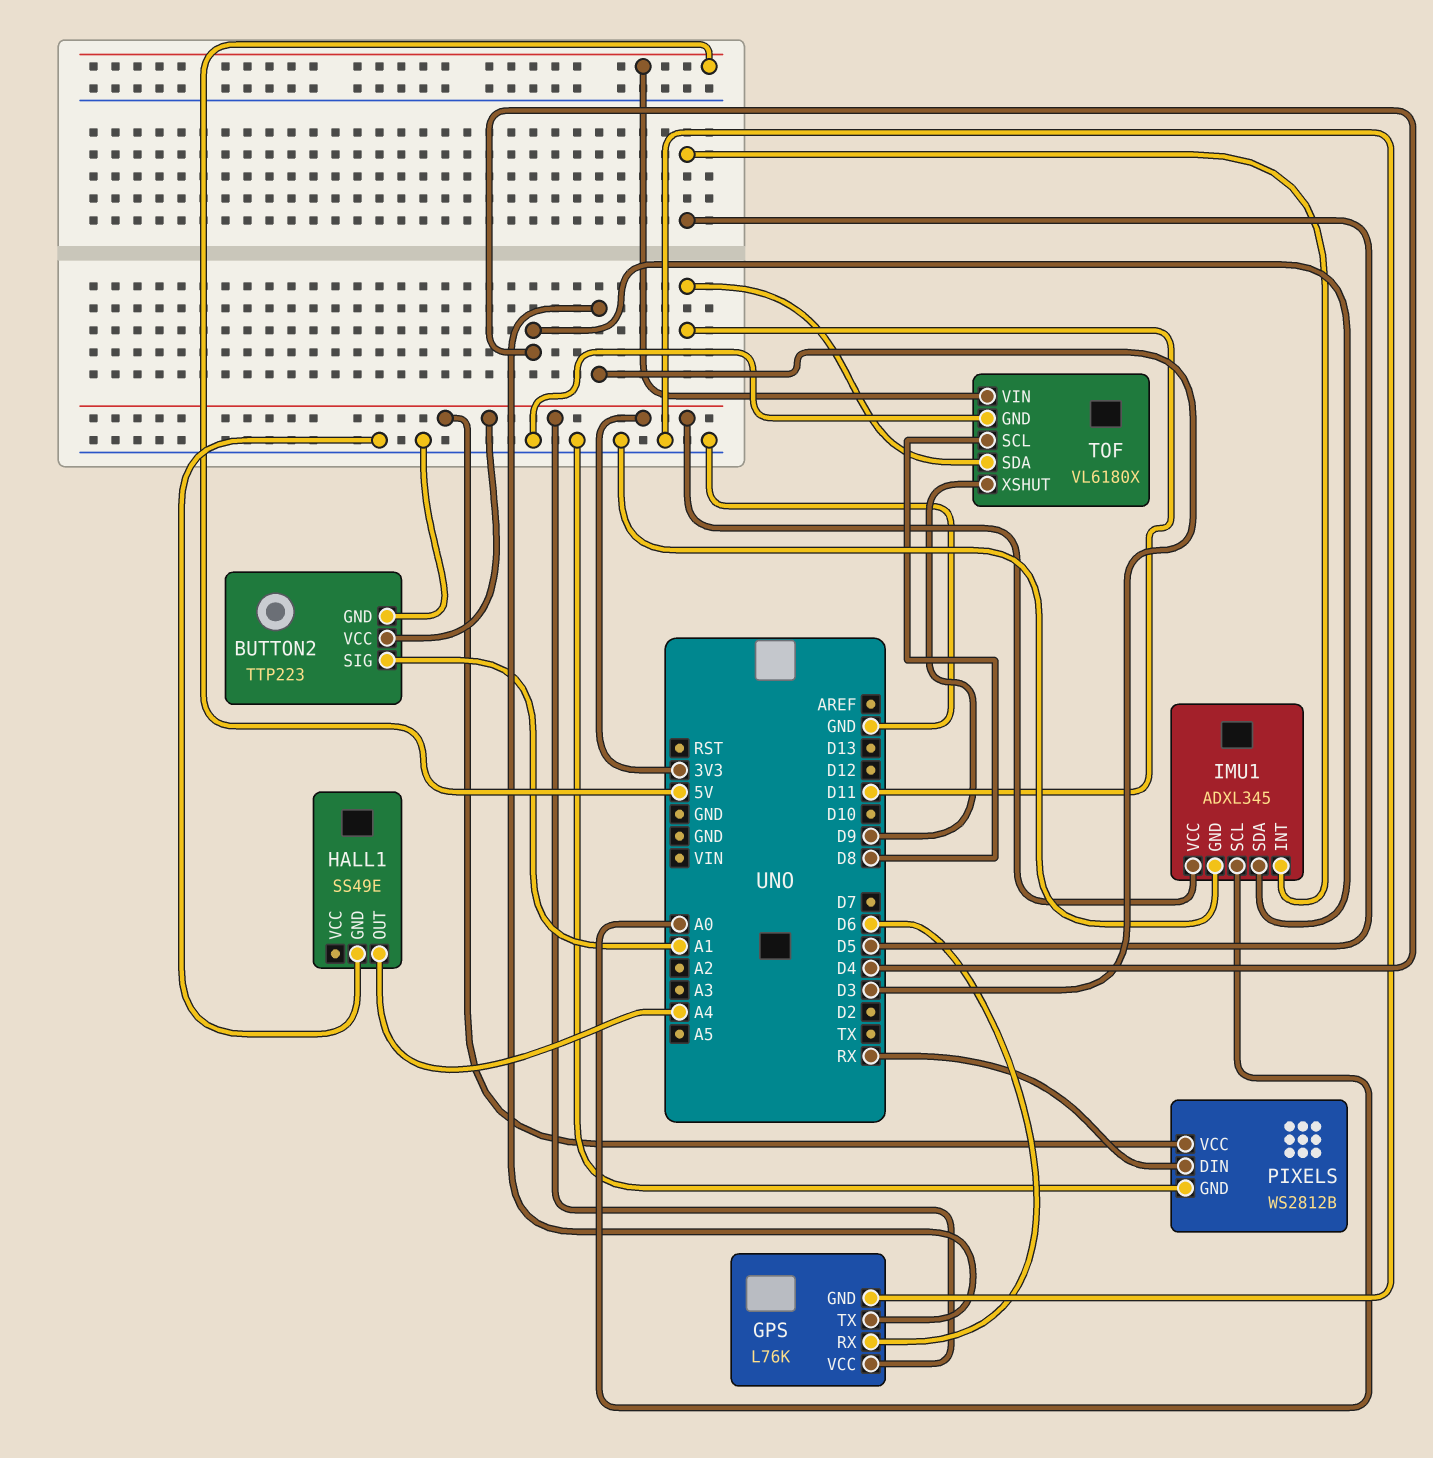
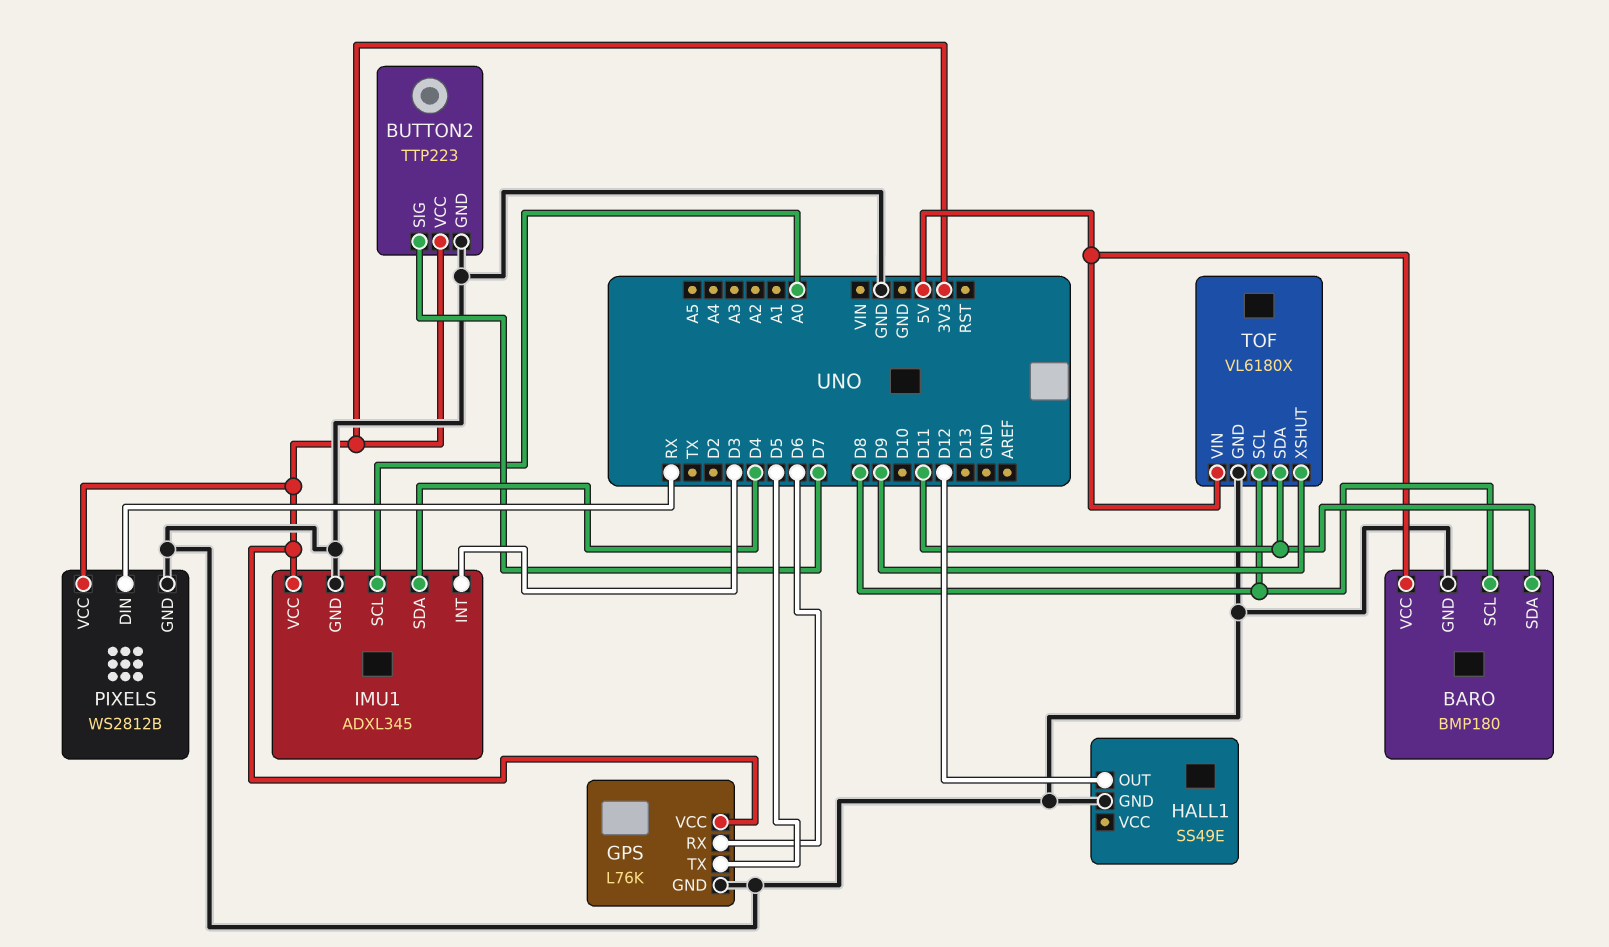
BARO: none -> BMP180
BARO pin GND: none -> GND
BARO pin SCL: none -> D8
BARO pin SDA: none -> D11
BARO pin VCC: none -> 5V
BUTTON2 pin SIG: A1 -> D7
GPS pin TX: D3 -> D5
HALL1 pin OUT: A4 -> D12
IMU1 pin INT: D5 -> D3

